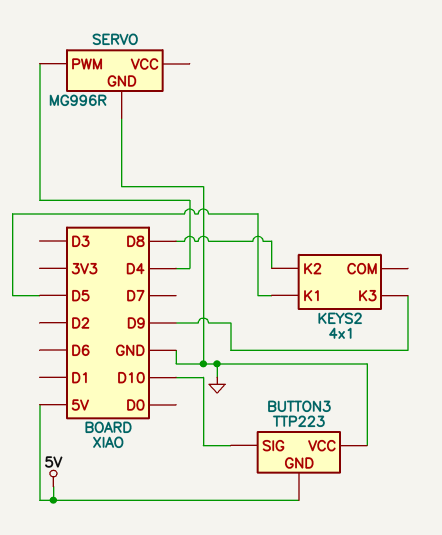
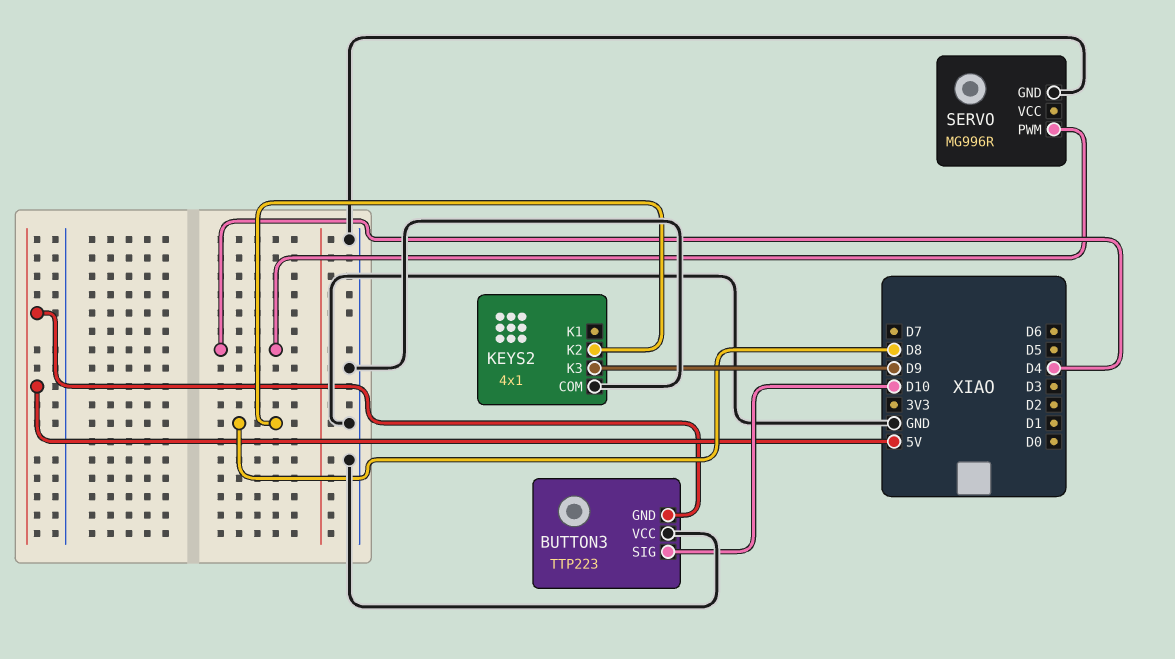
KEYS2 pin COM: none -> GND
KEYS2 pin K1: D5 -> none

